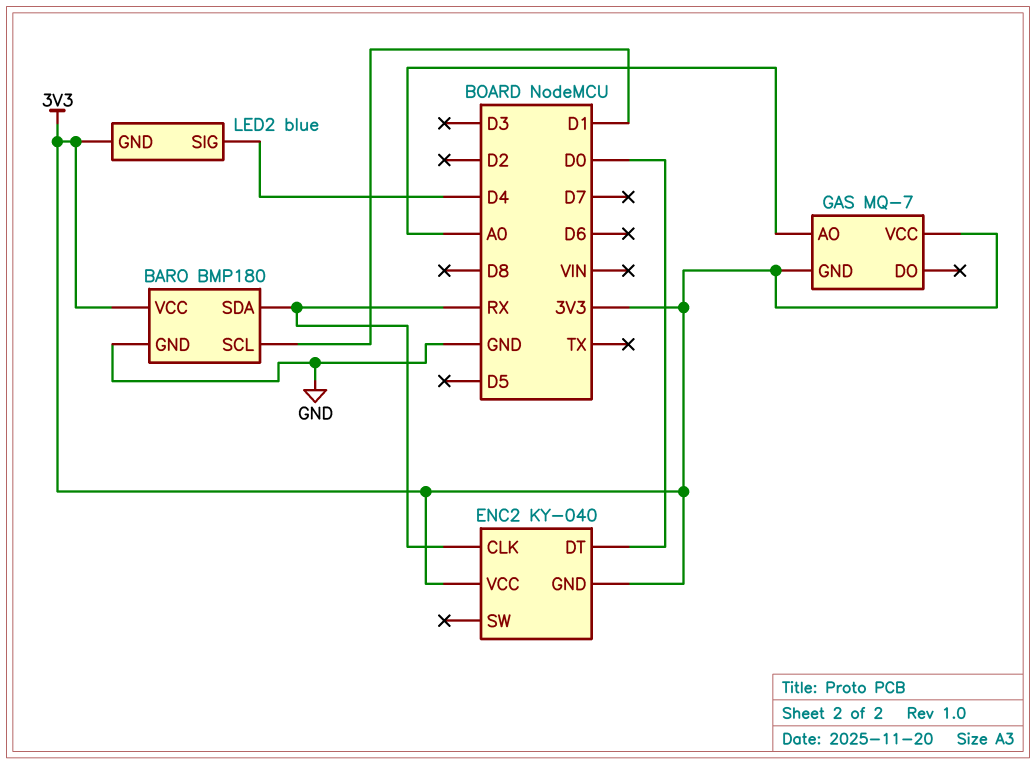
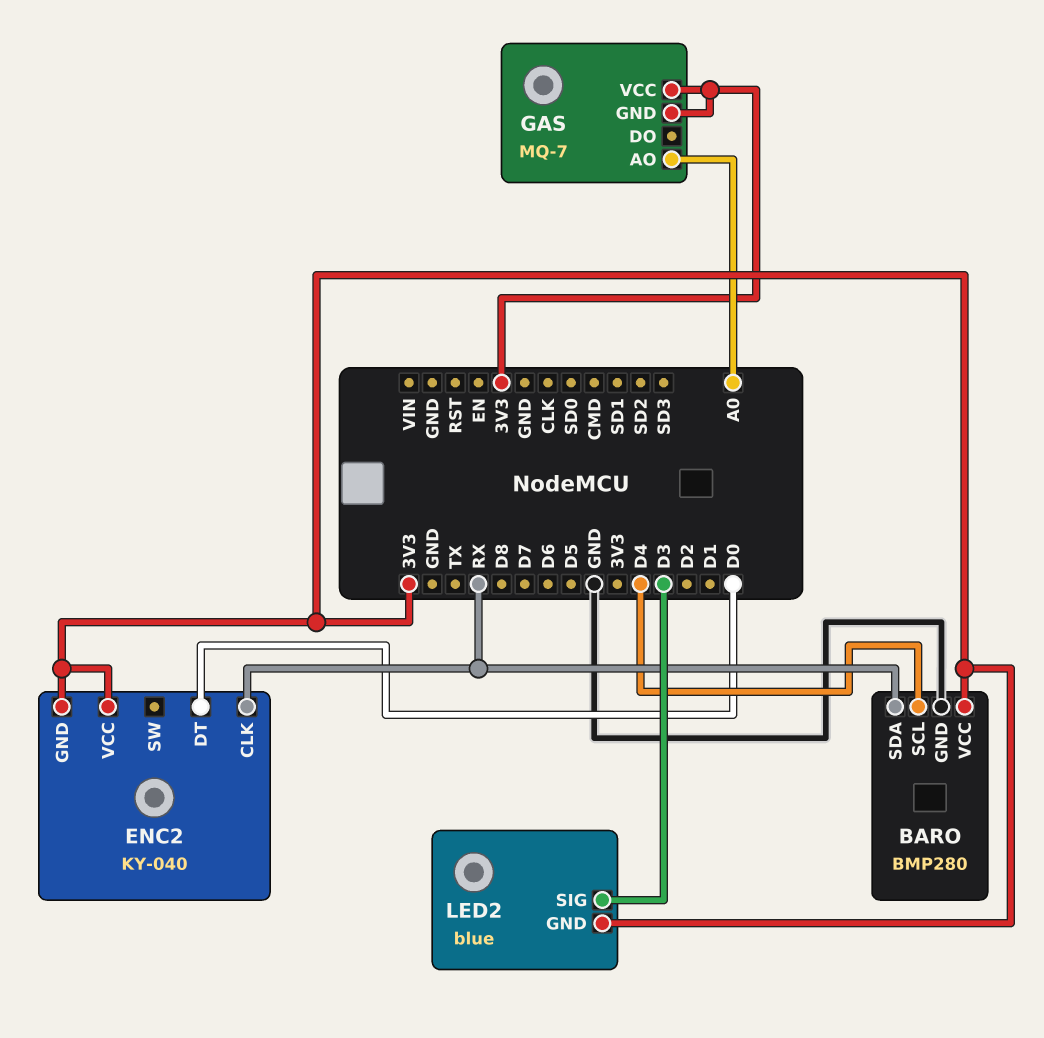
BARO: BMP180 -> BMP280
BARO pin SCL: D1 -> D4
LED2 pin SIG: D4 -> D3

